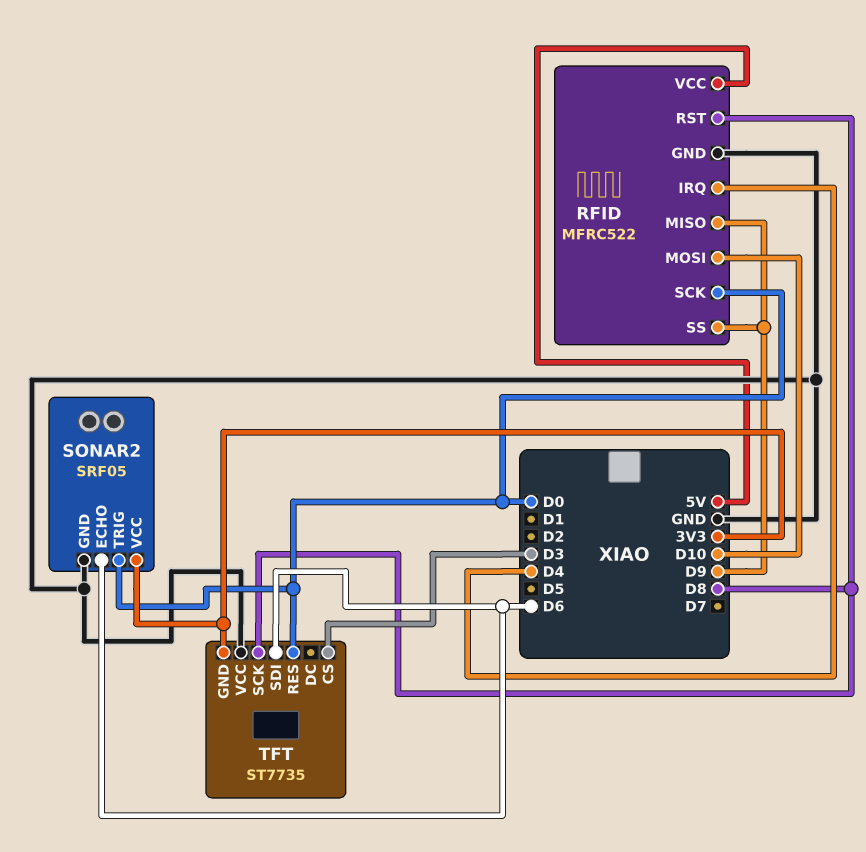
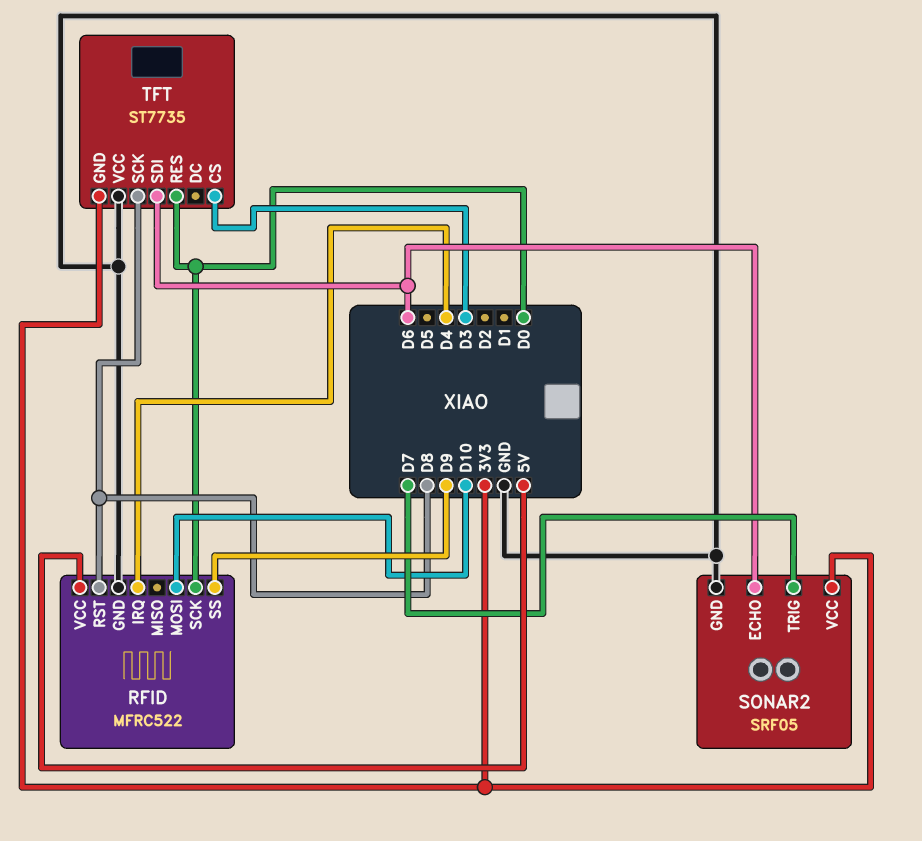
RFID pin MISO: D9 -> none
SONAR2 pin TRIG: D0 -> D7

